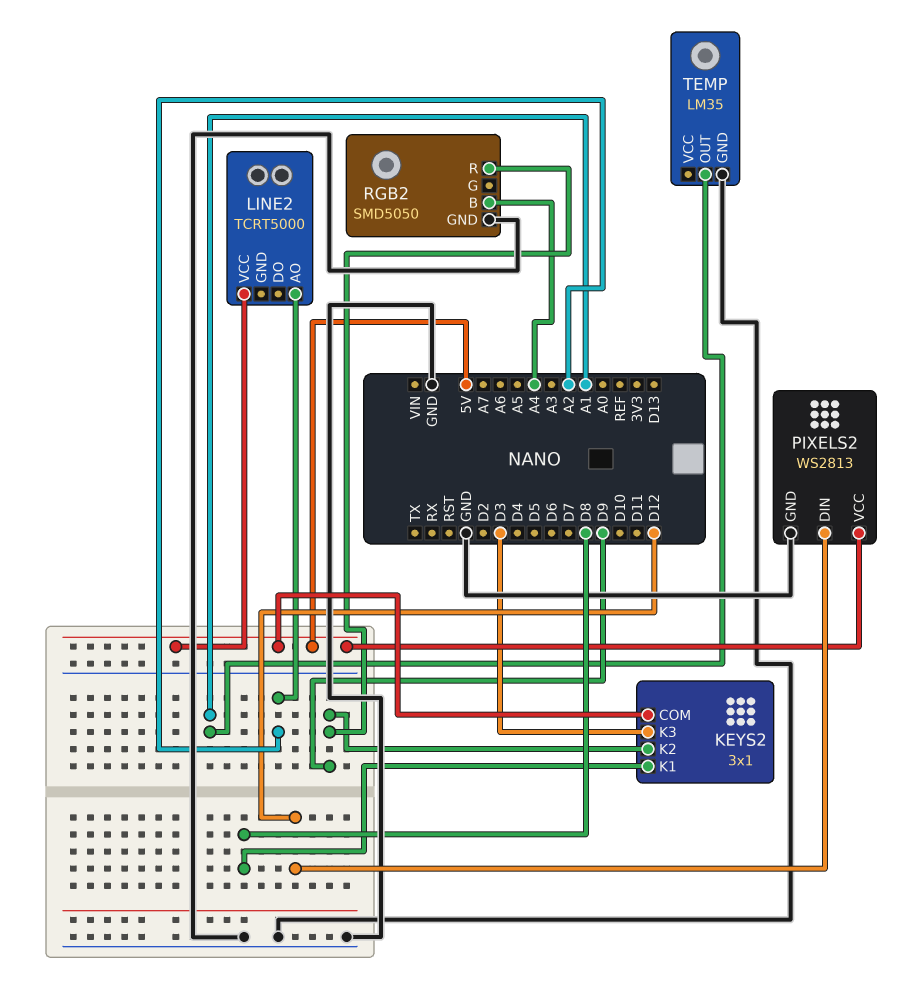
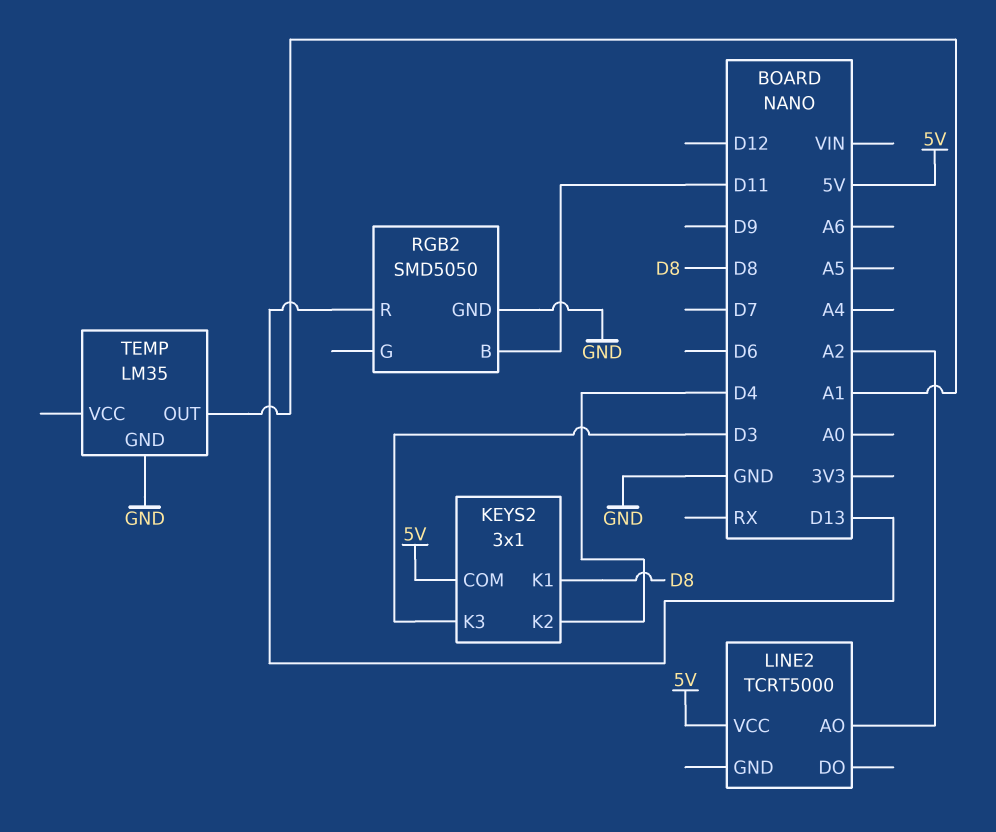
KEYS2 pin K2: D9 -> D4
PIXELS2: WS2813 -> none
PIXELS2 pin DIN: D12 -> none
PIXELS2 pin GND: GND -> none
PIXELS2 pin VCC: 5V -> none
RGB2 pin B: A4 -> D11
RGB2 pin R: D9 -> D13

